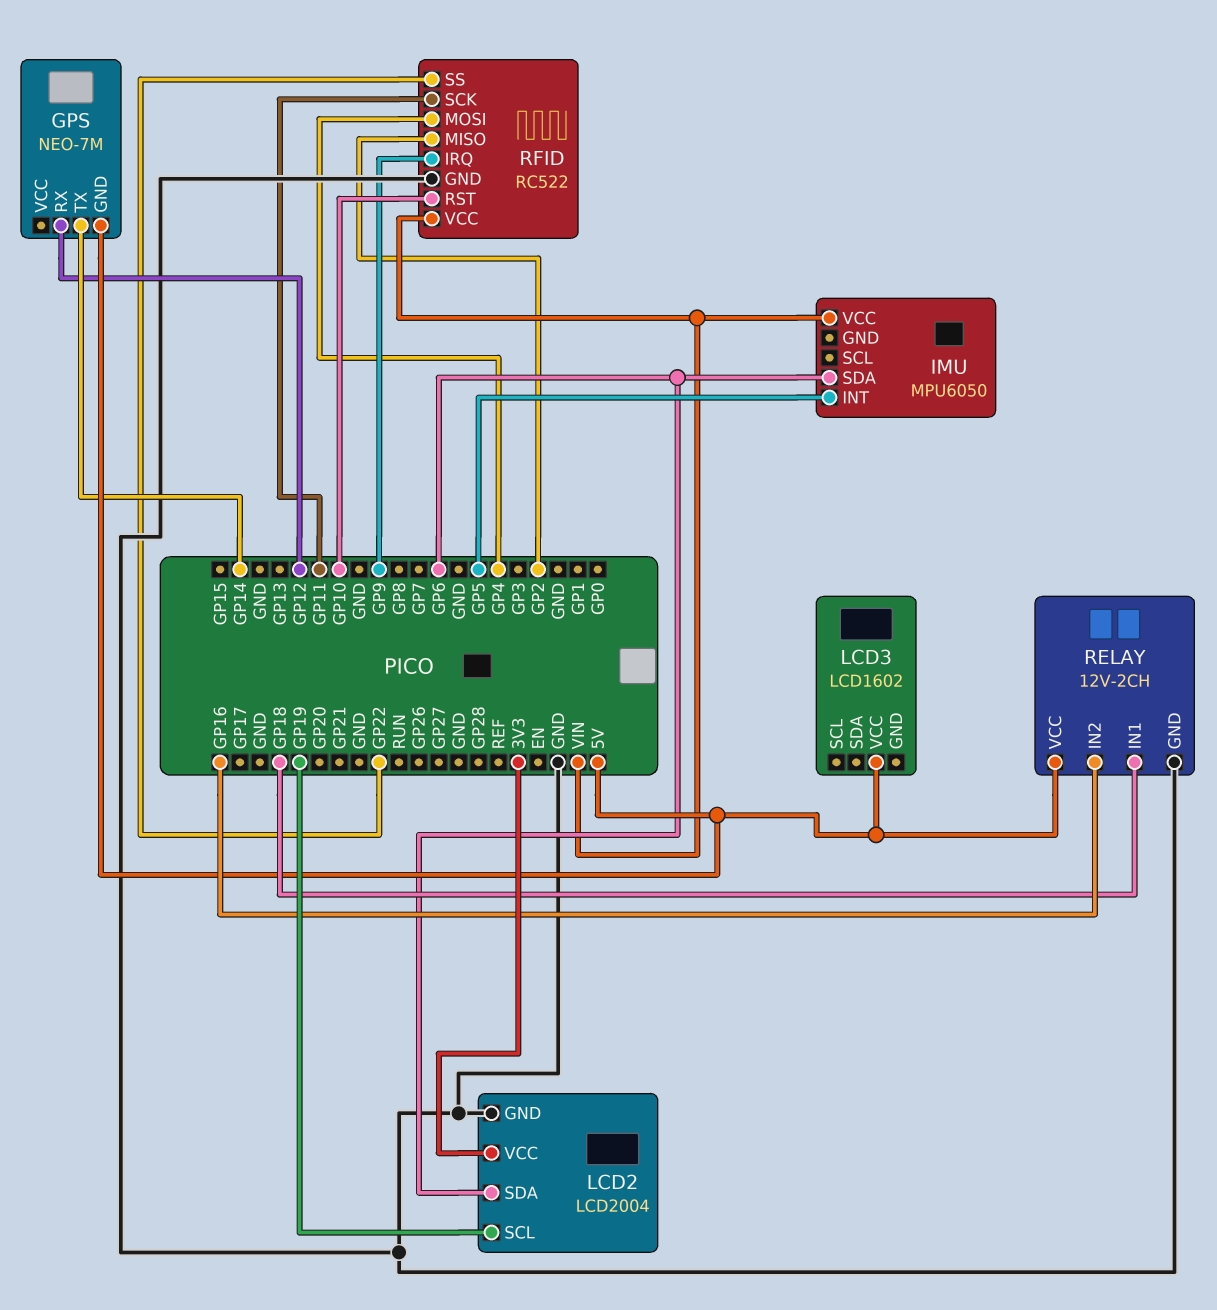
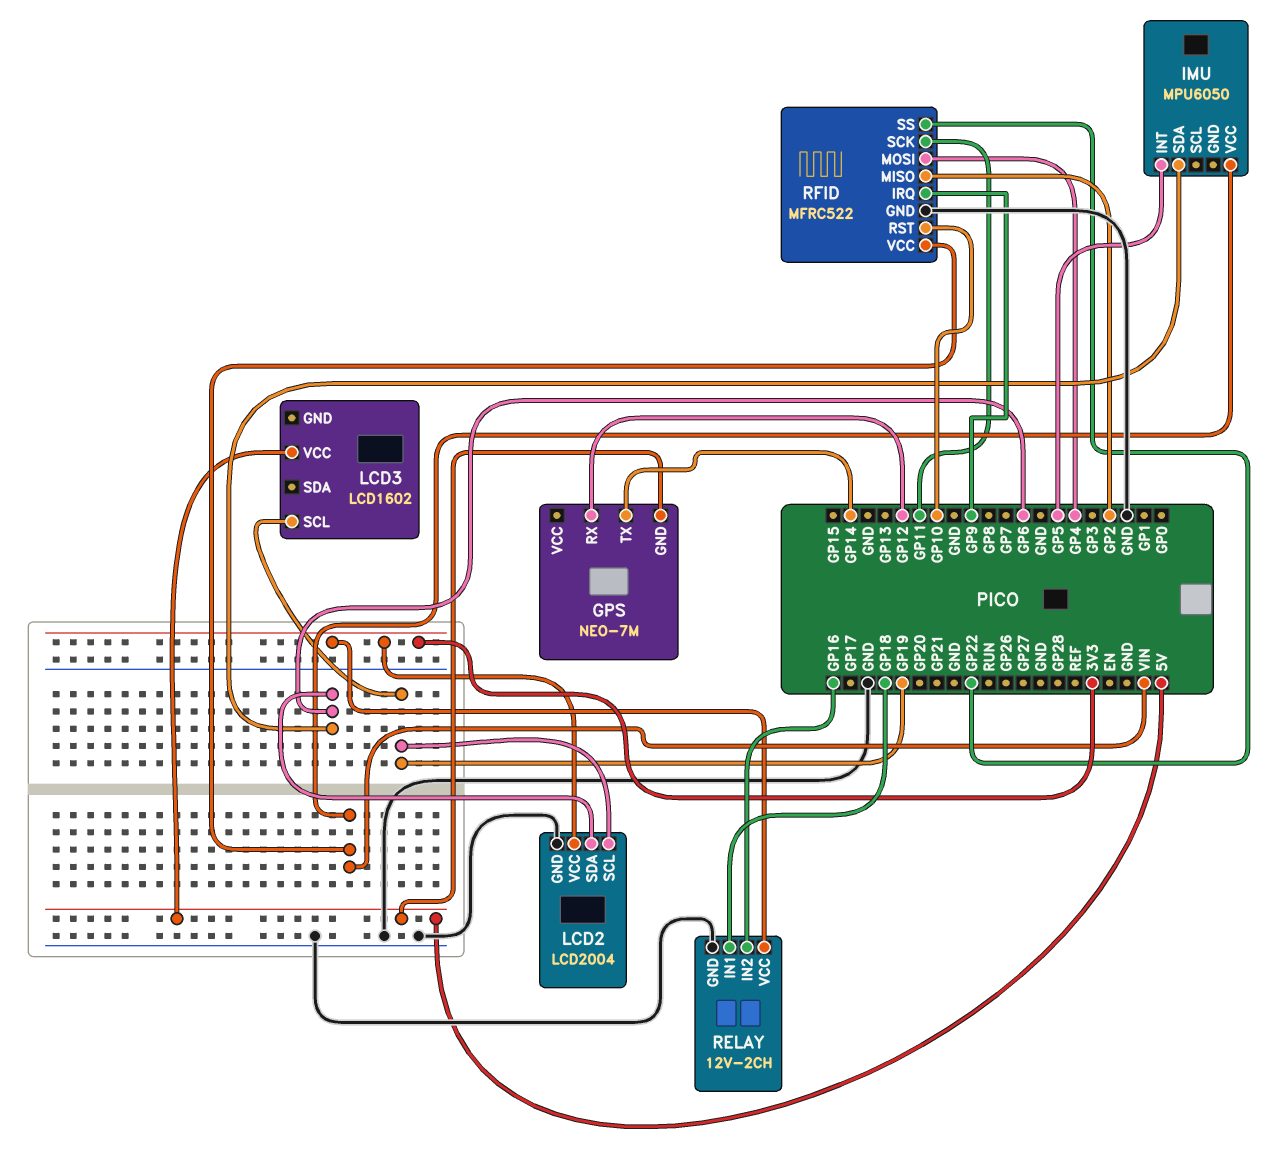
LCD3 pin SCL: none -> GP19
RELAY pin VCC: 5V -> 3V3
RFID: RC522 -> MFRC522

